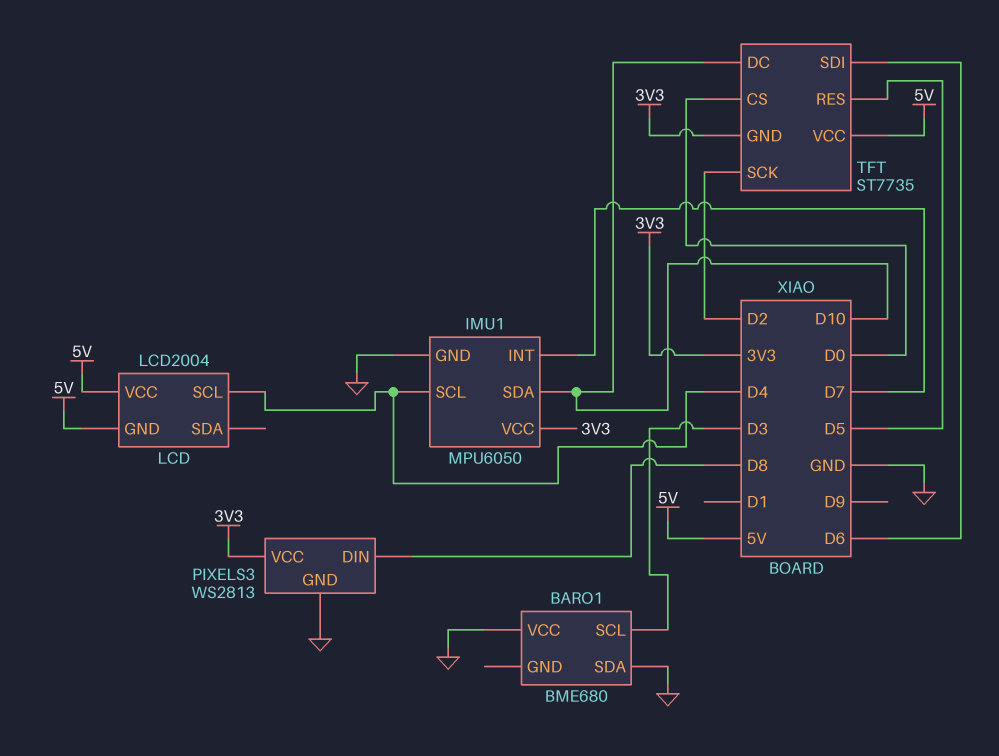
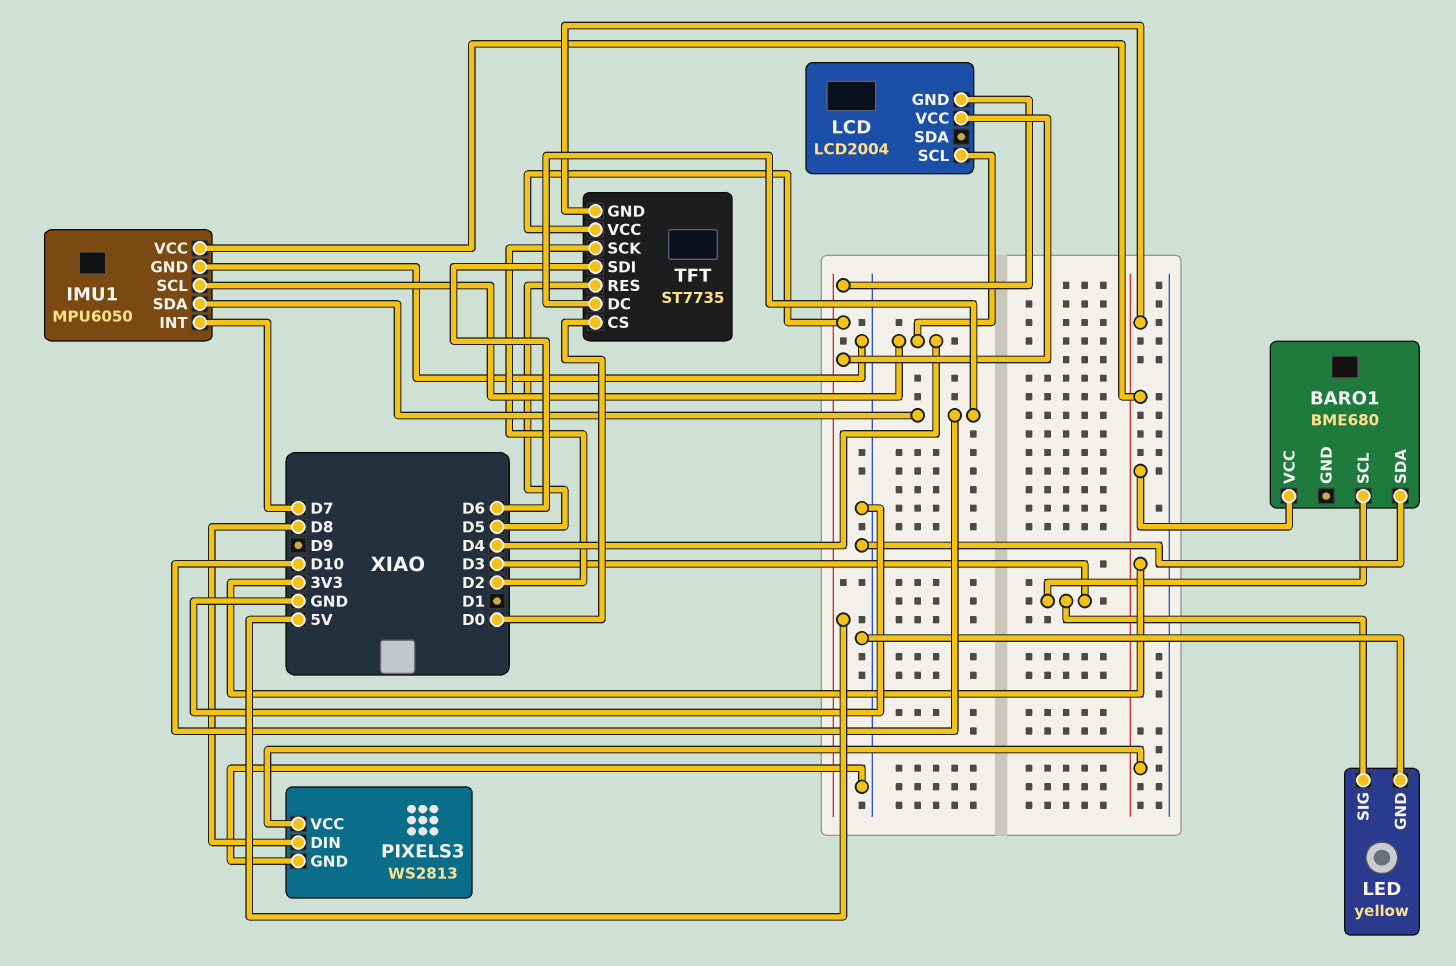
BARO1 pin VCC: GND -> 3V3
LED: none -> yellow
LED pin GND: none -> GND
LED pin SIG: none -> D3

